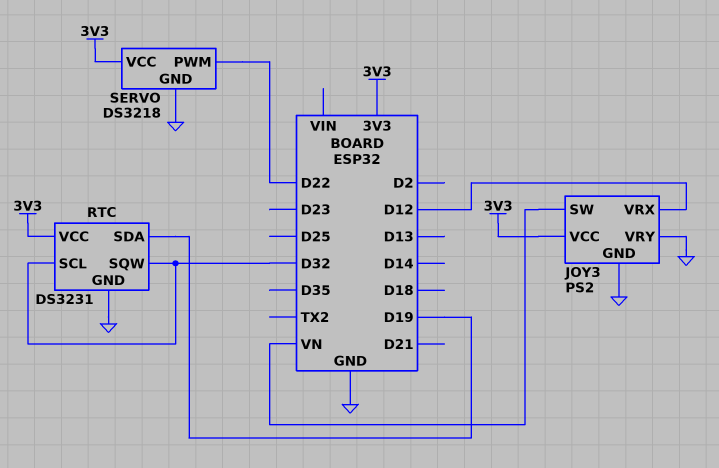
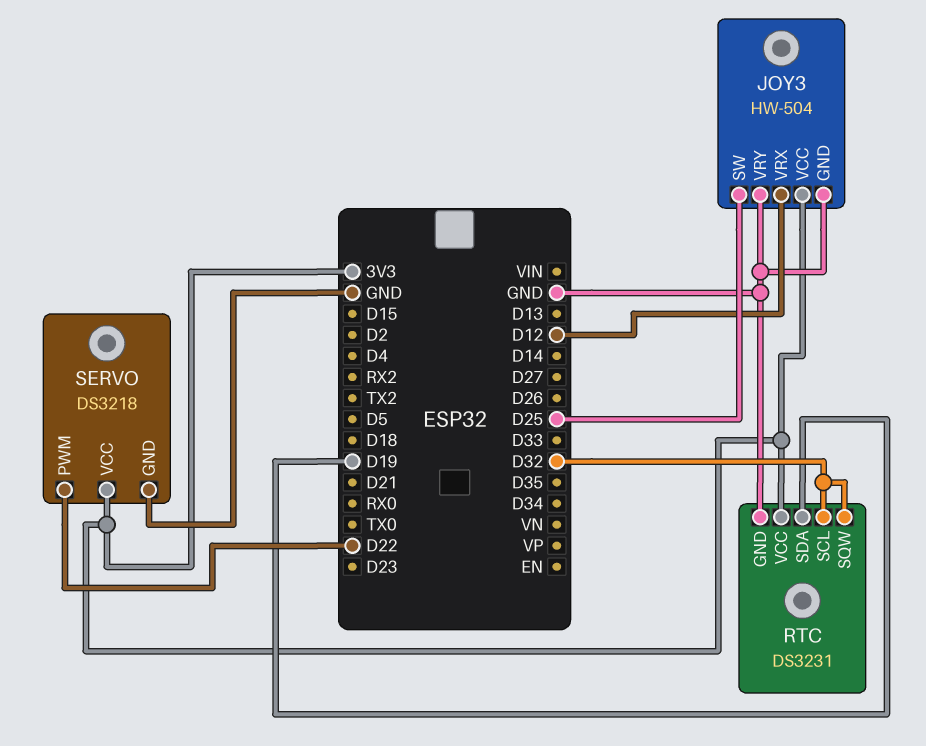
JOY3: PS2 -> HW-504
JOY3 pin SW: VN -> D25

